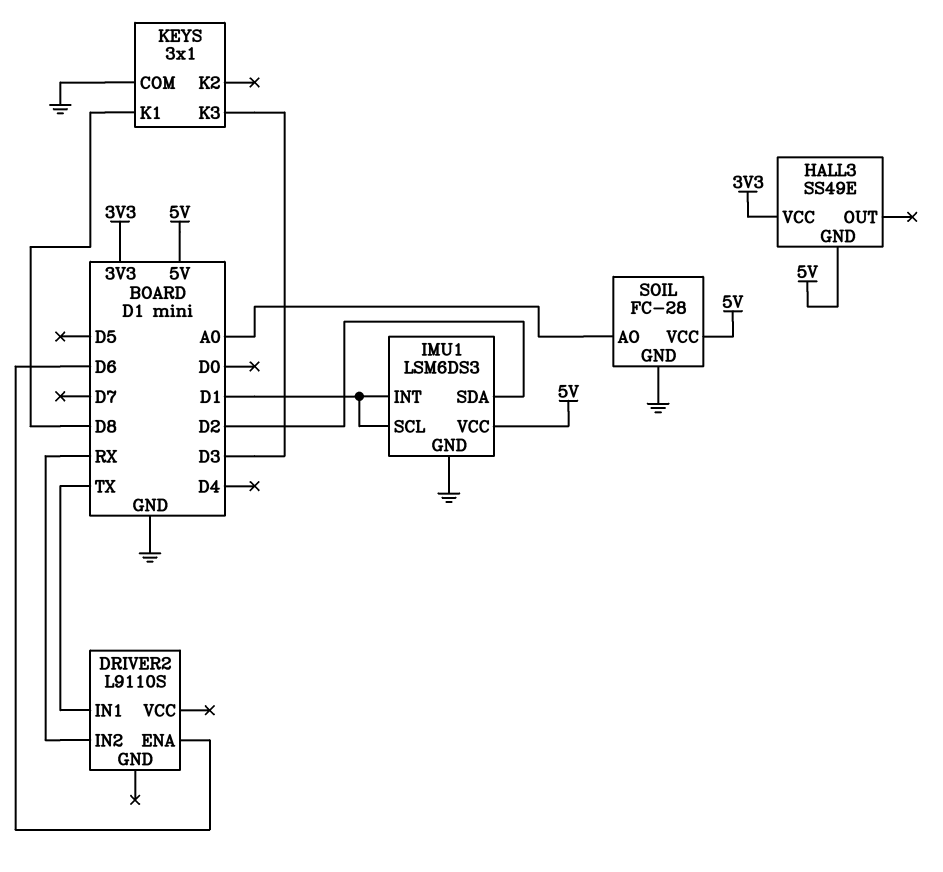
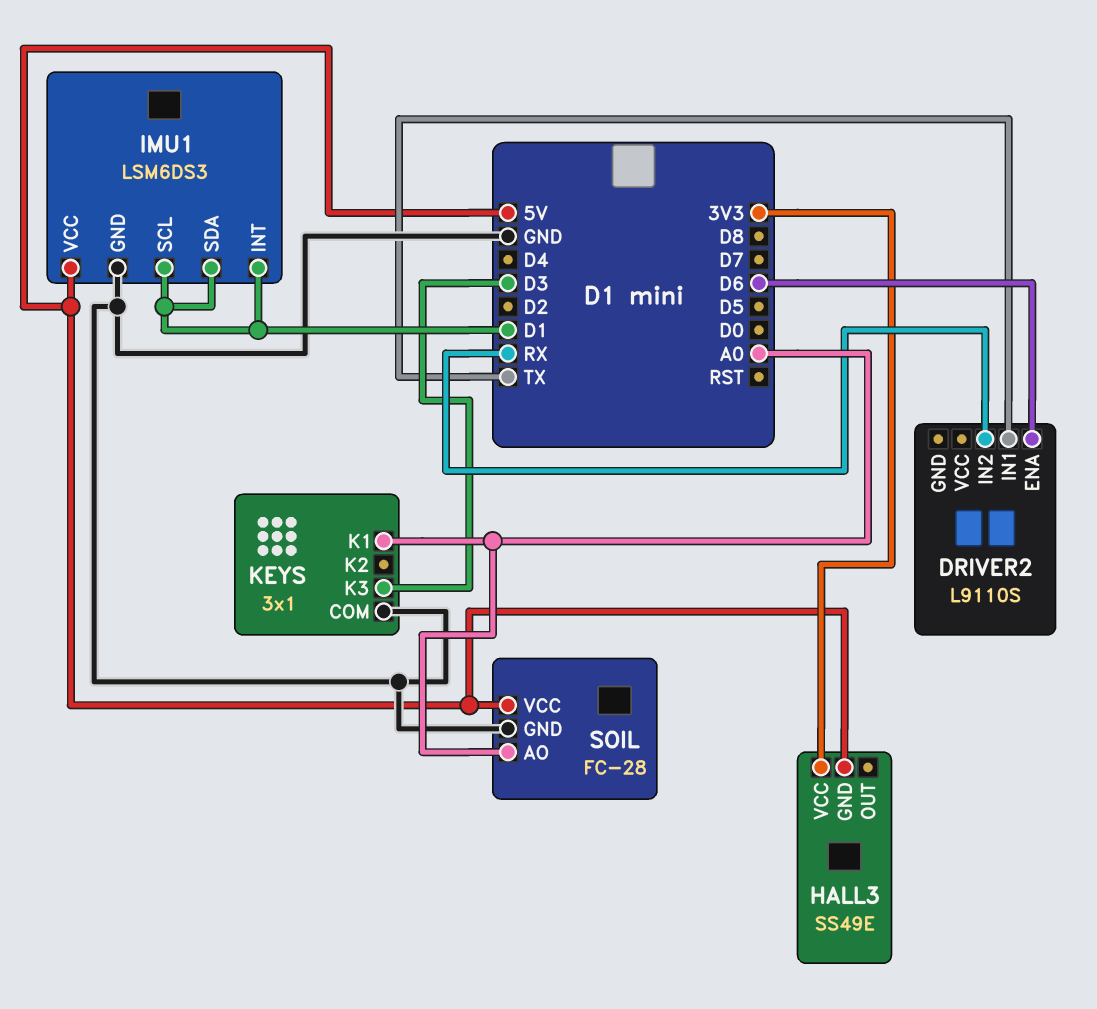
IMU1 pin SDA: D2 -> D1
KEYS pin K1: D8 -> A0

